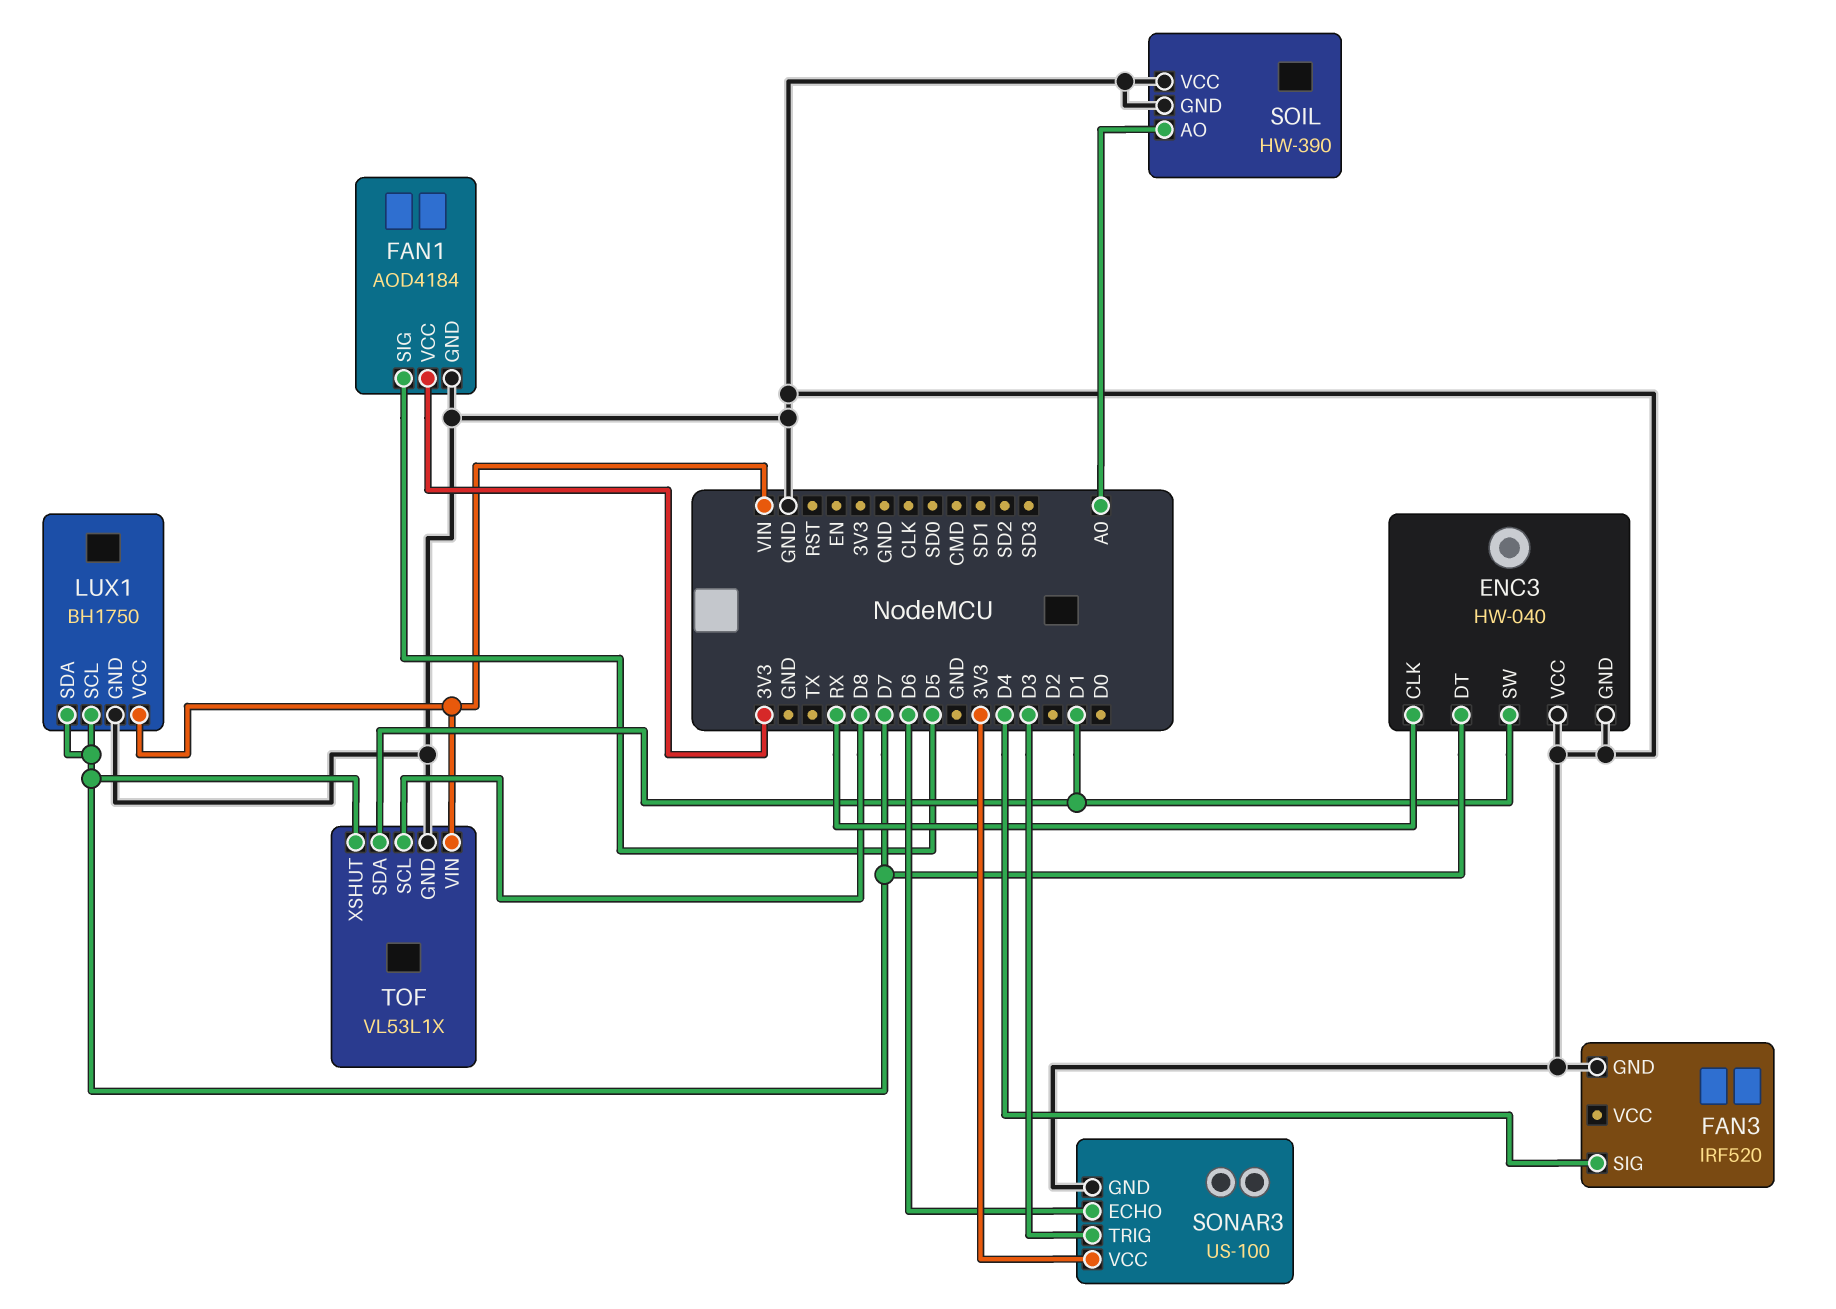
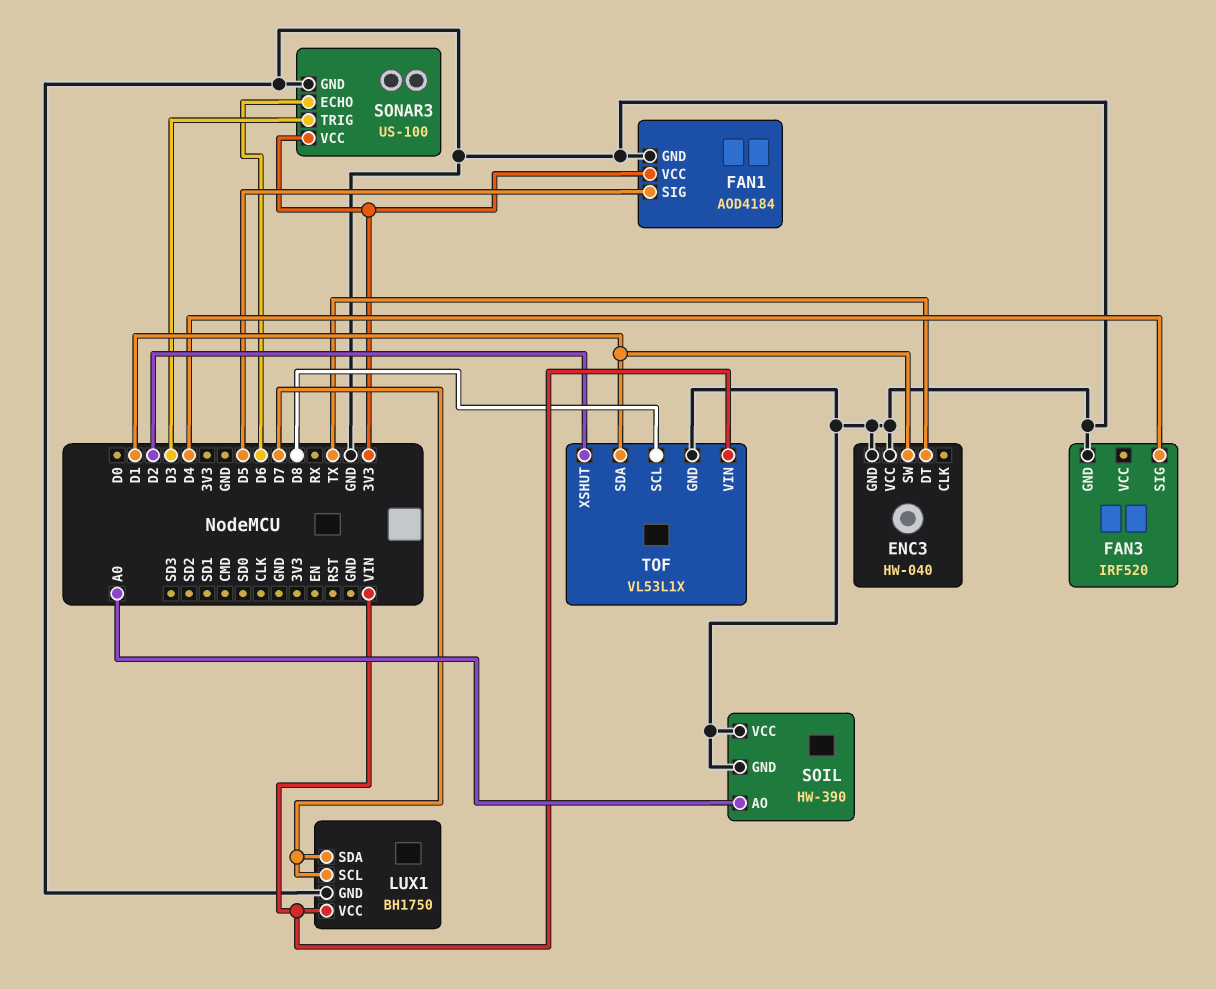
ENC3 pin CLK: RX -> none
ENC3 pin DT: D7 -> TX
TOF pin XSHUT: D7 -> D2

